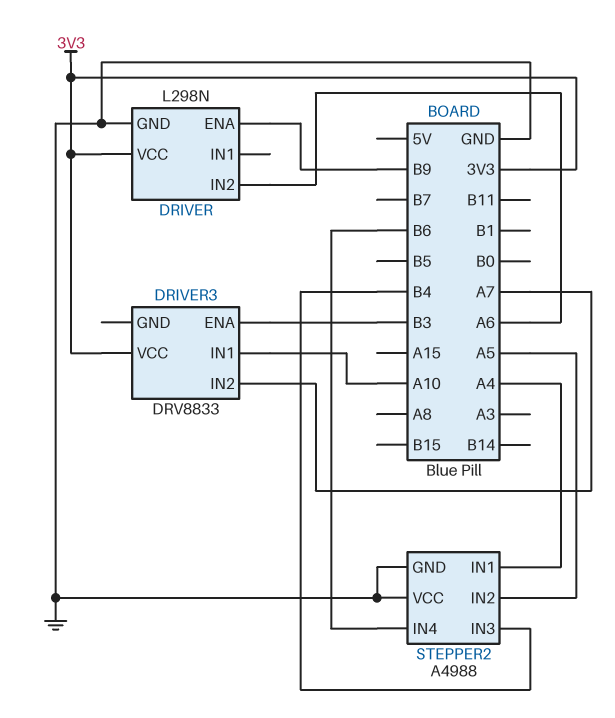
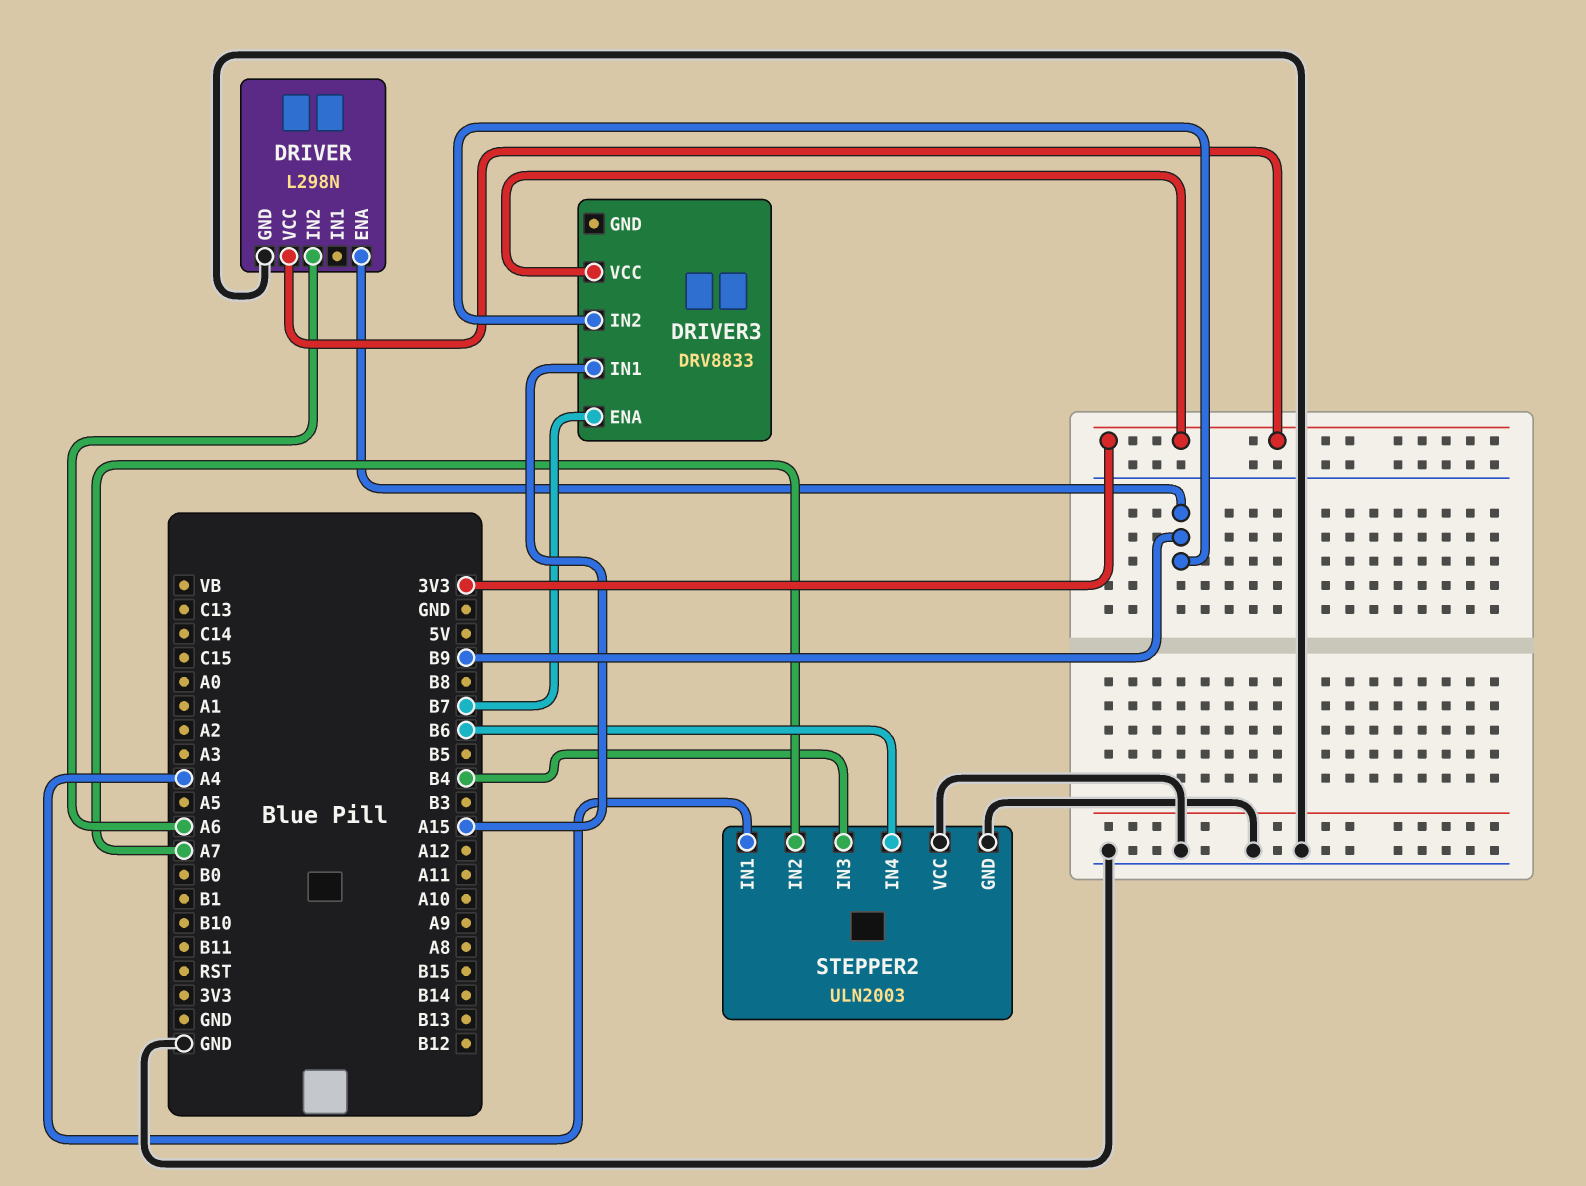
DRIVER3 pin ENA: B3 -> B7
DRIVER3 pin IN1: A10 -> A15
DRIVER3 pin IN2: A7 -> B9
STEPPER2: A4988 -> ULN2003
STEPPER2 pin IN2: A5 -> A7

